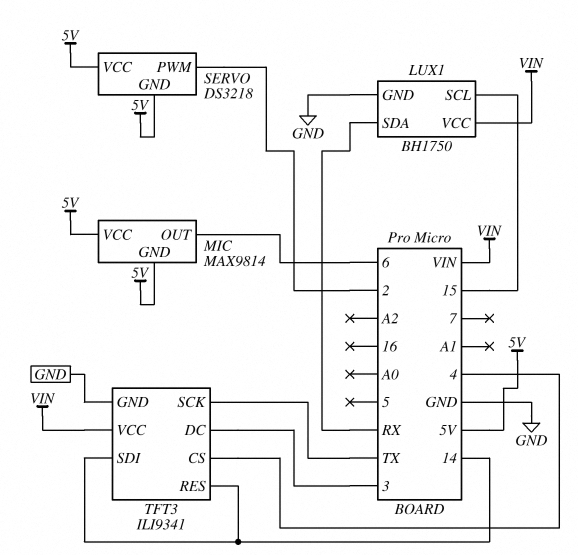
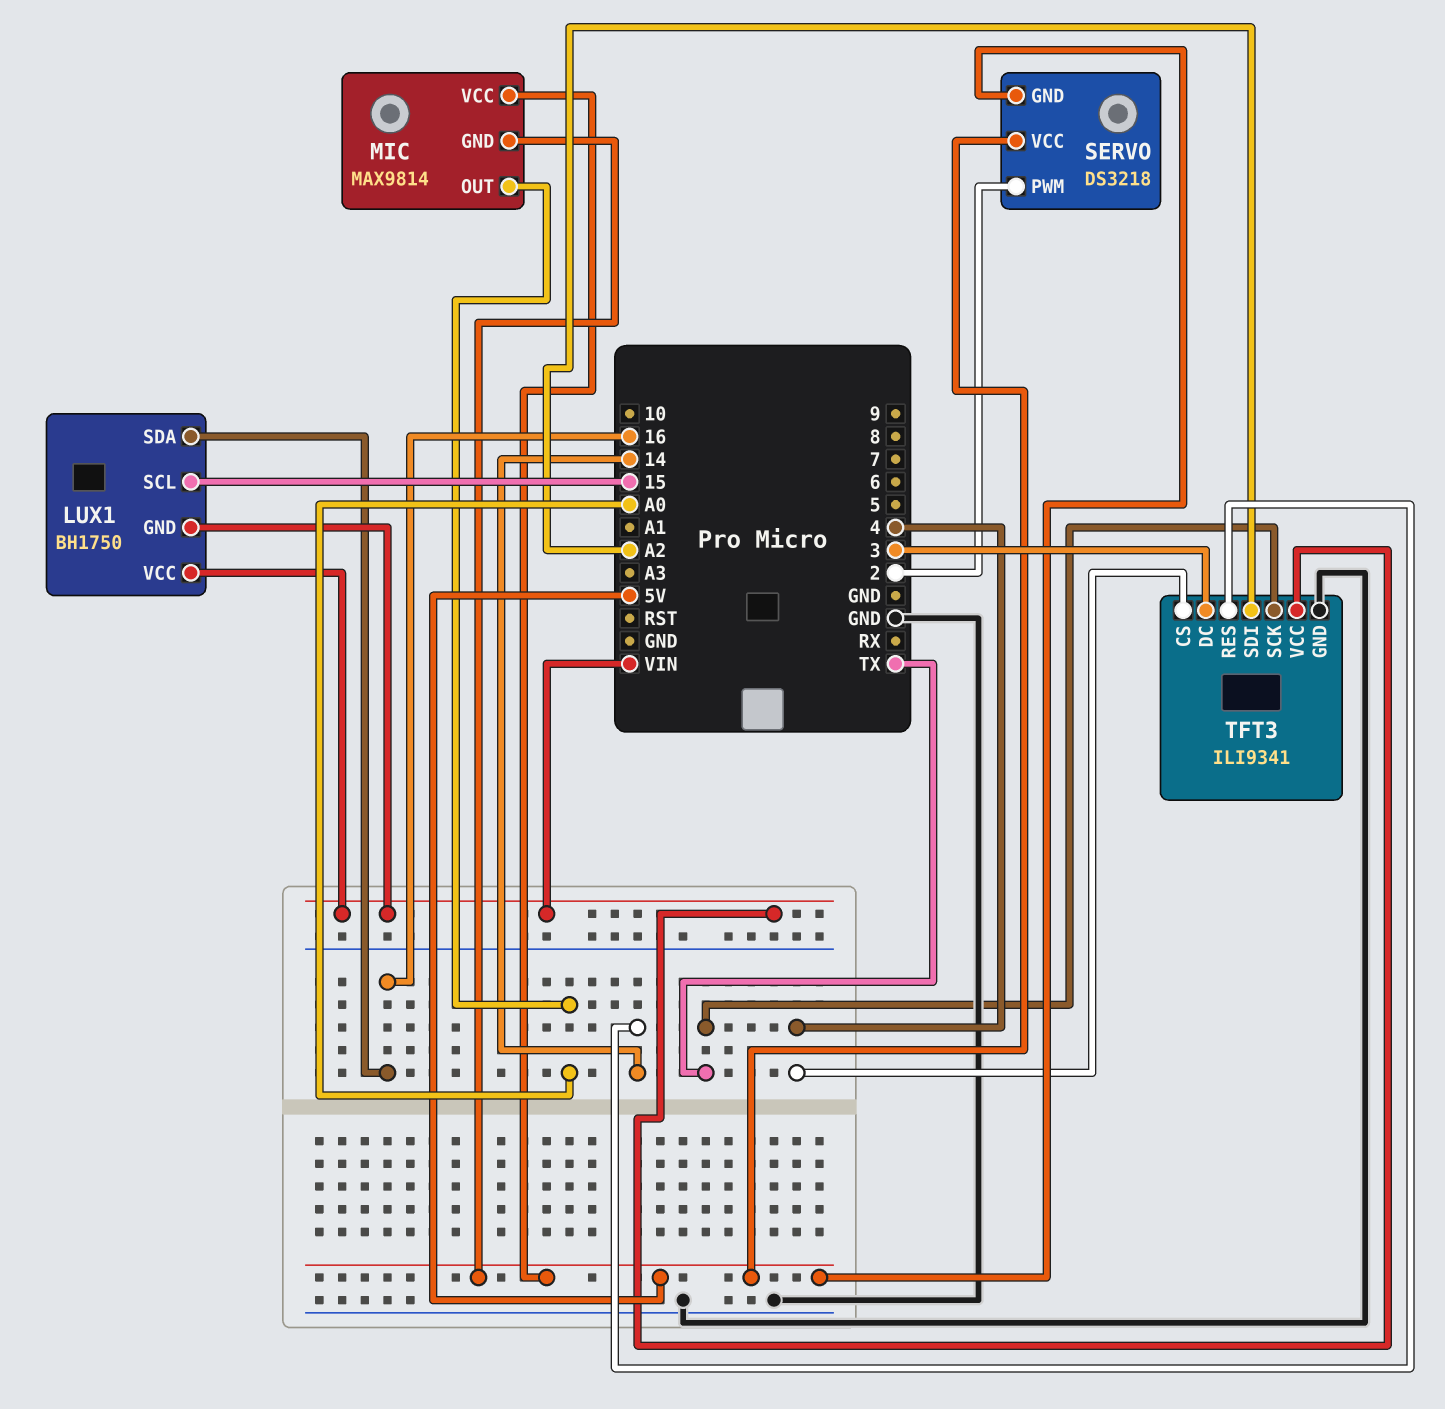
LUX1 pin GND: GND -> VIN
LUX1 pin SDA: RX -> 16
MIC pin OUT: 6 -> A0
TFT3 pin SDI: 14 -> A2

